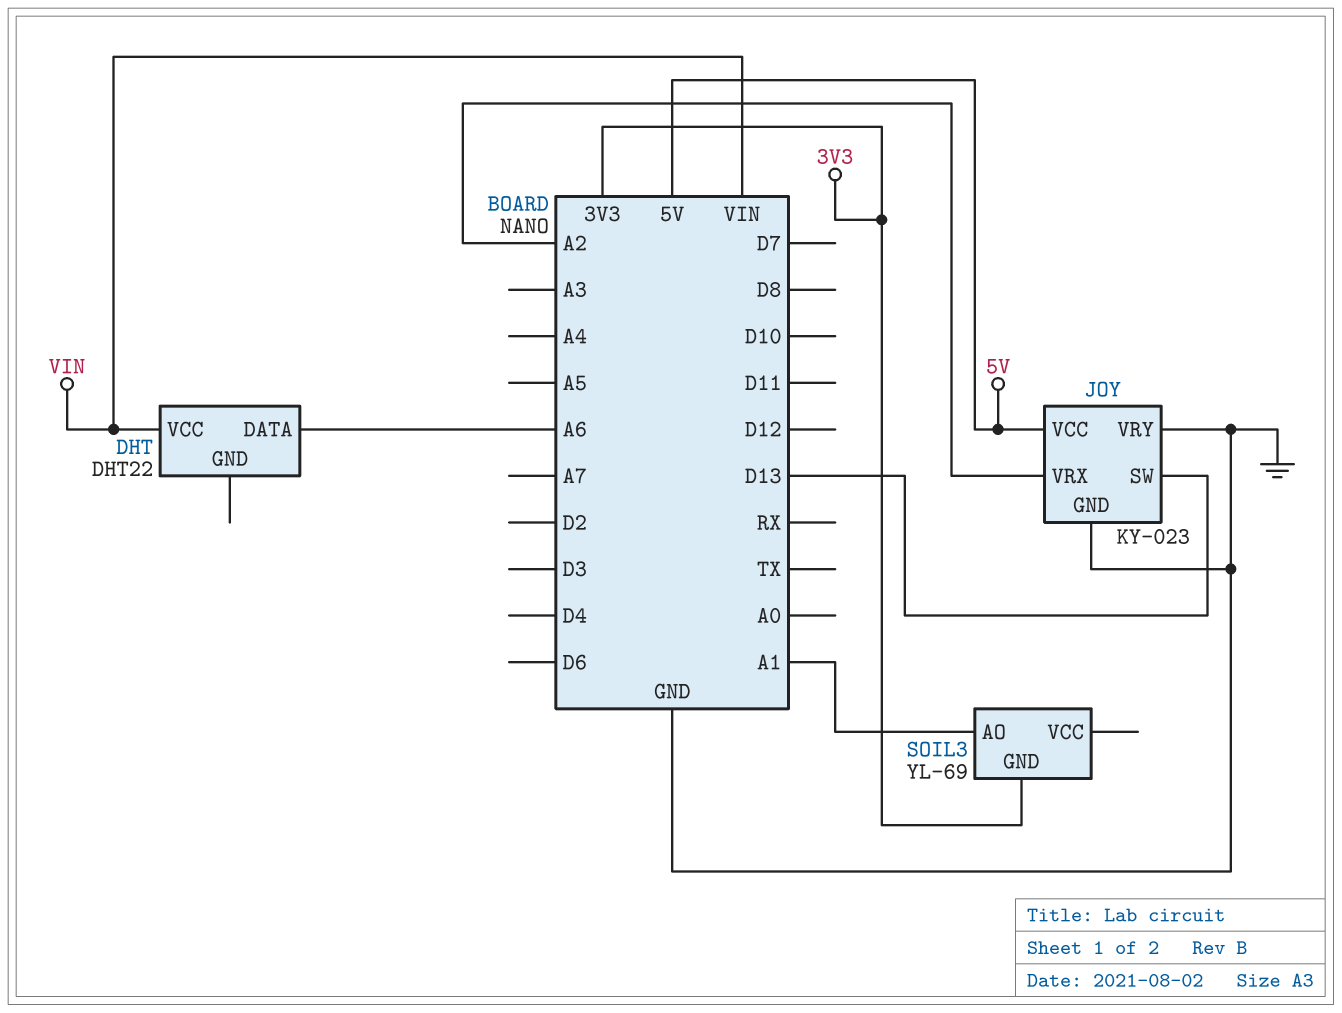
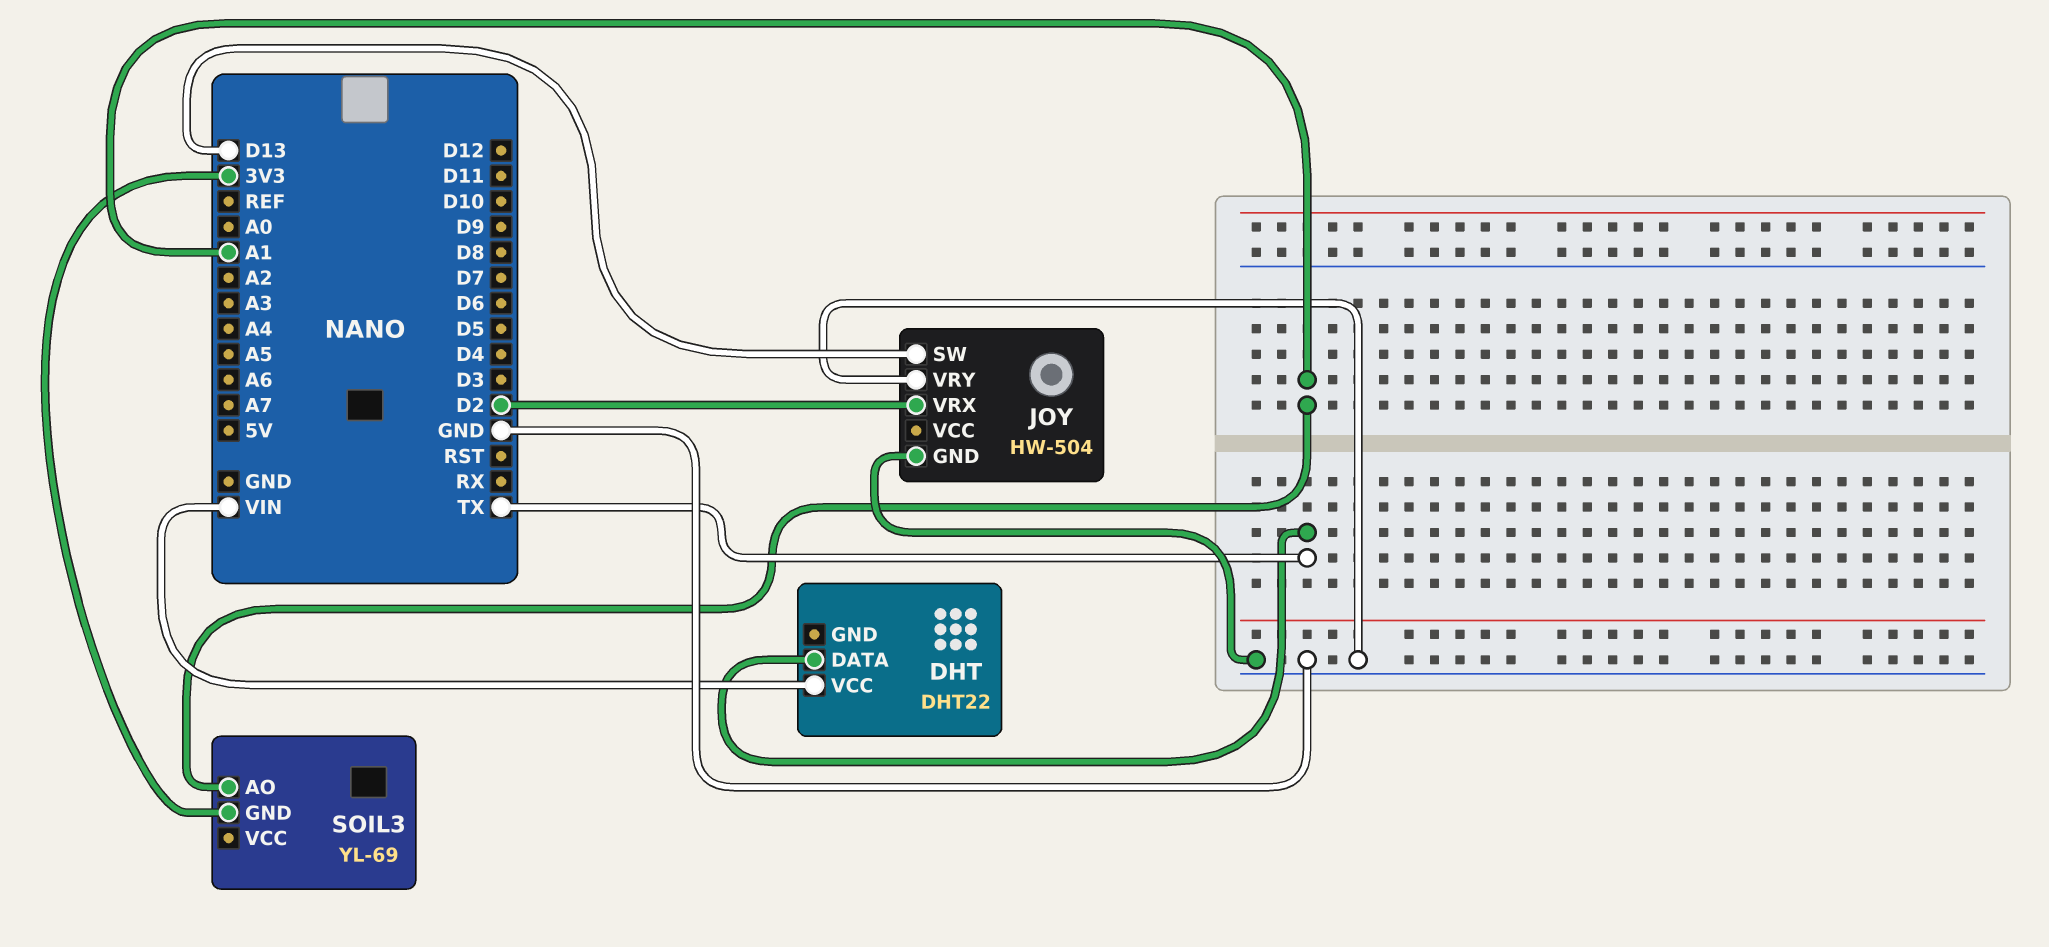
DHT pin DATA: A6 -> TX
JOY: KY-023 -> HW-504
JOY pin VCC: 5V -> none
JOY pin VRX: A2 -> D2

